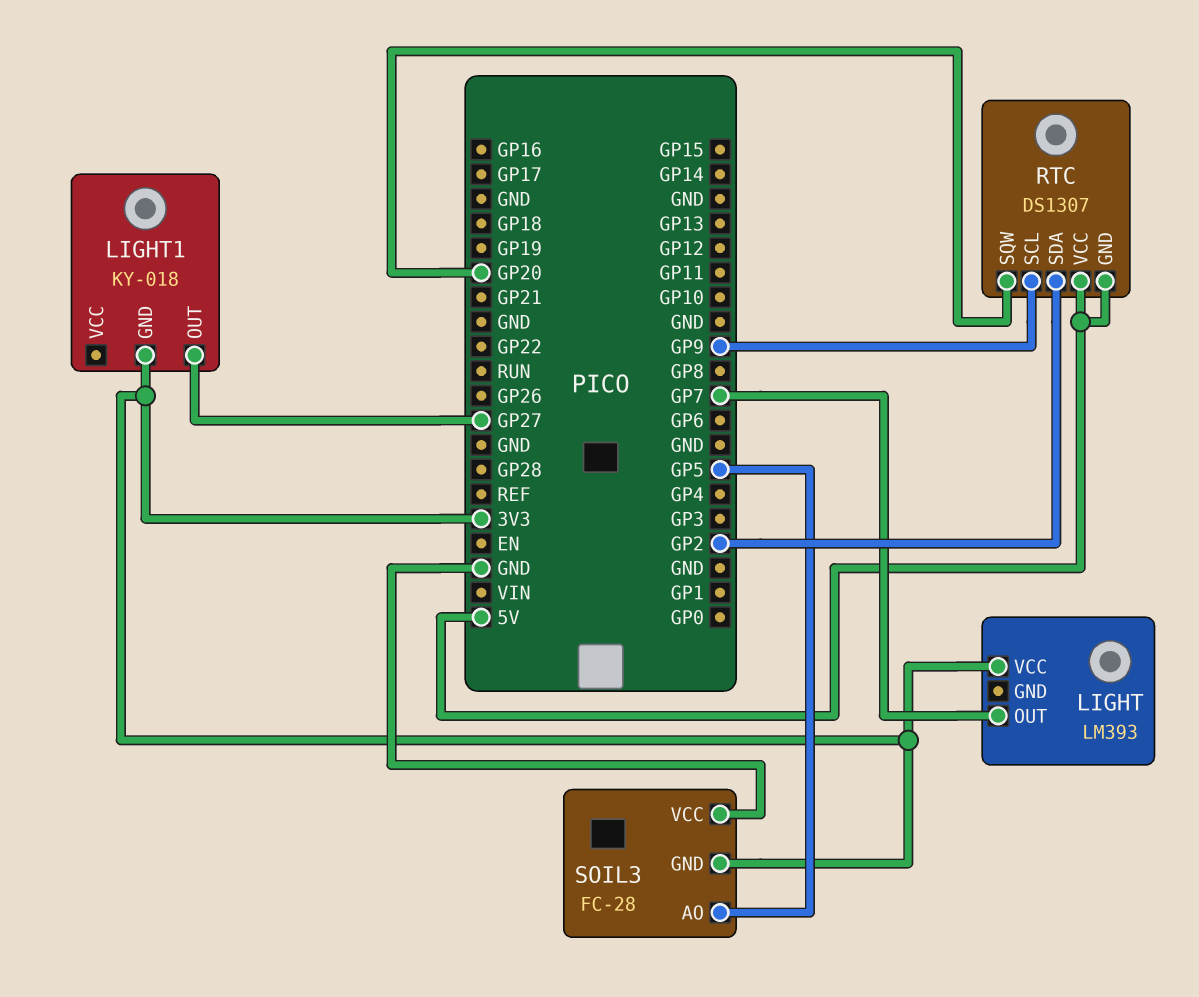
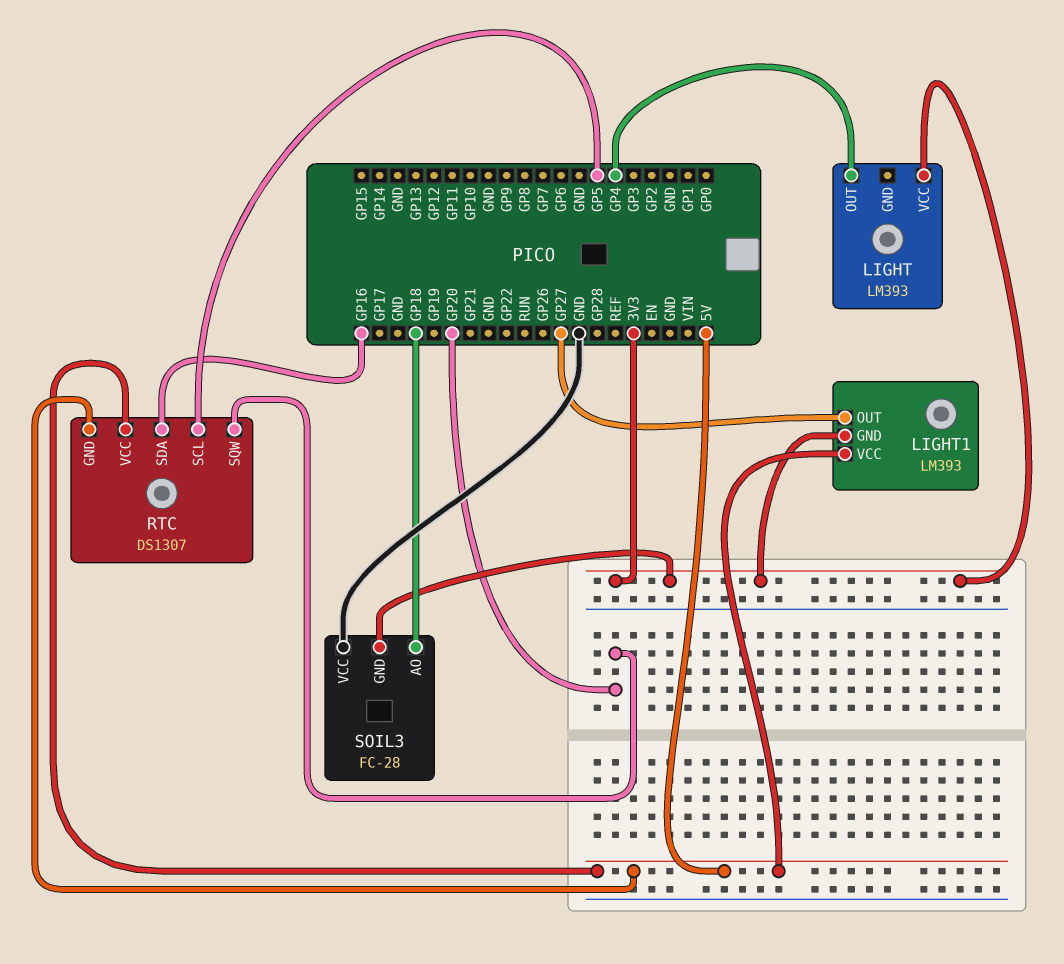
LIGHT pin OUT: GP7 -> GP4
LIGHT1: KY-018 -> LM393
LIGHT1 pin VCC: none -> 5V
RTC pin SCL: GP9 -> GP5
RTC pin SDA: GP2 -> GP16
SOIL3 pin AO: GP5 -> GP18

